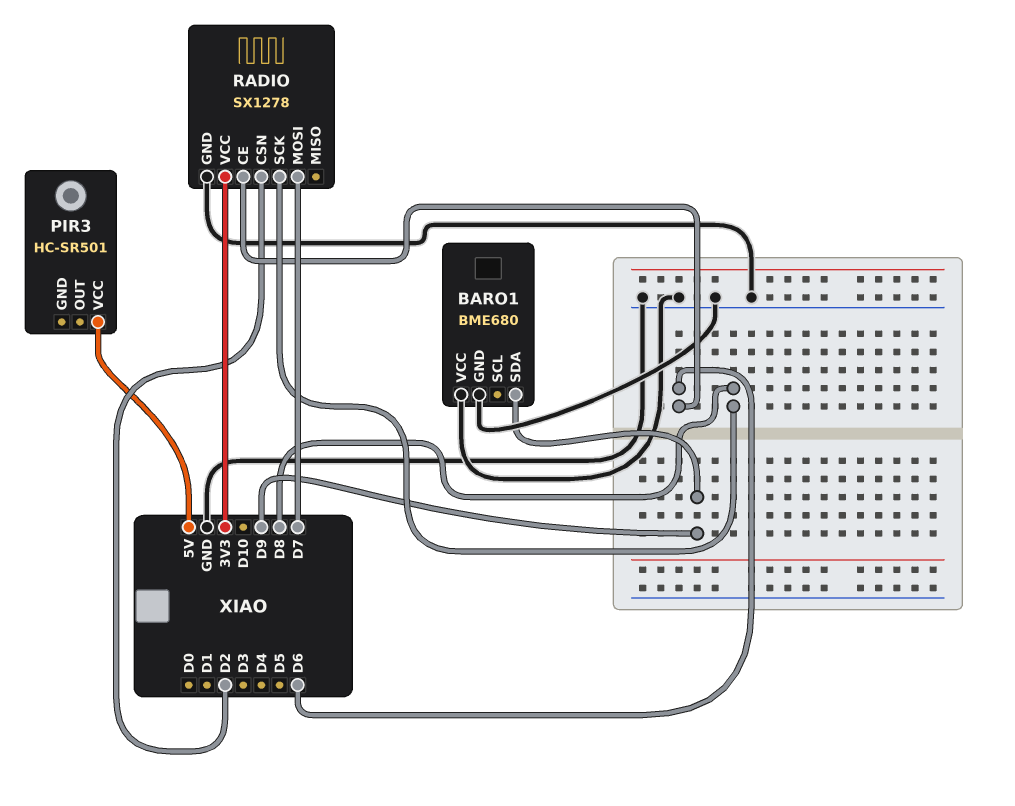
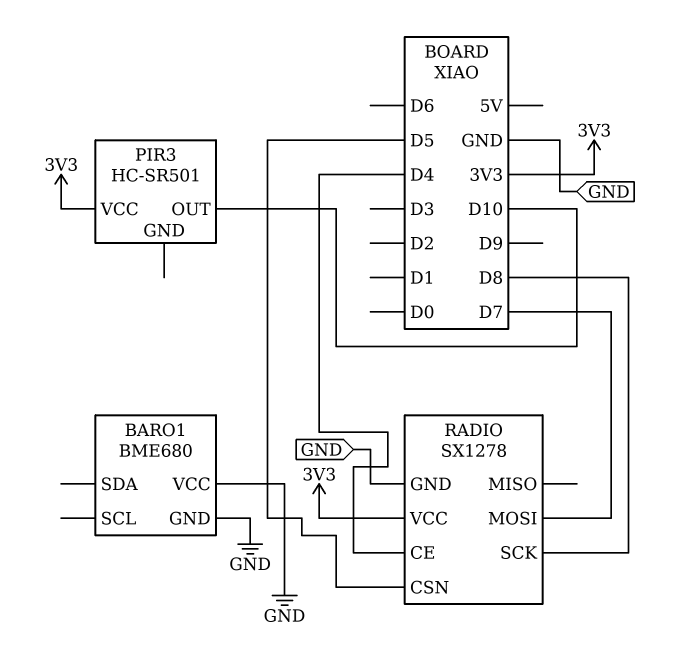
BARO1 pin SDA: D9 -> none
PIR3 pin OUT: none -> D10
PIR3 pin VCC: 5V -> 3V3
RADIO pin CE: D6 -> D4
RADIO pin CSN: D2 -> D5

